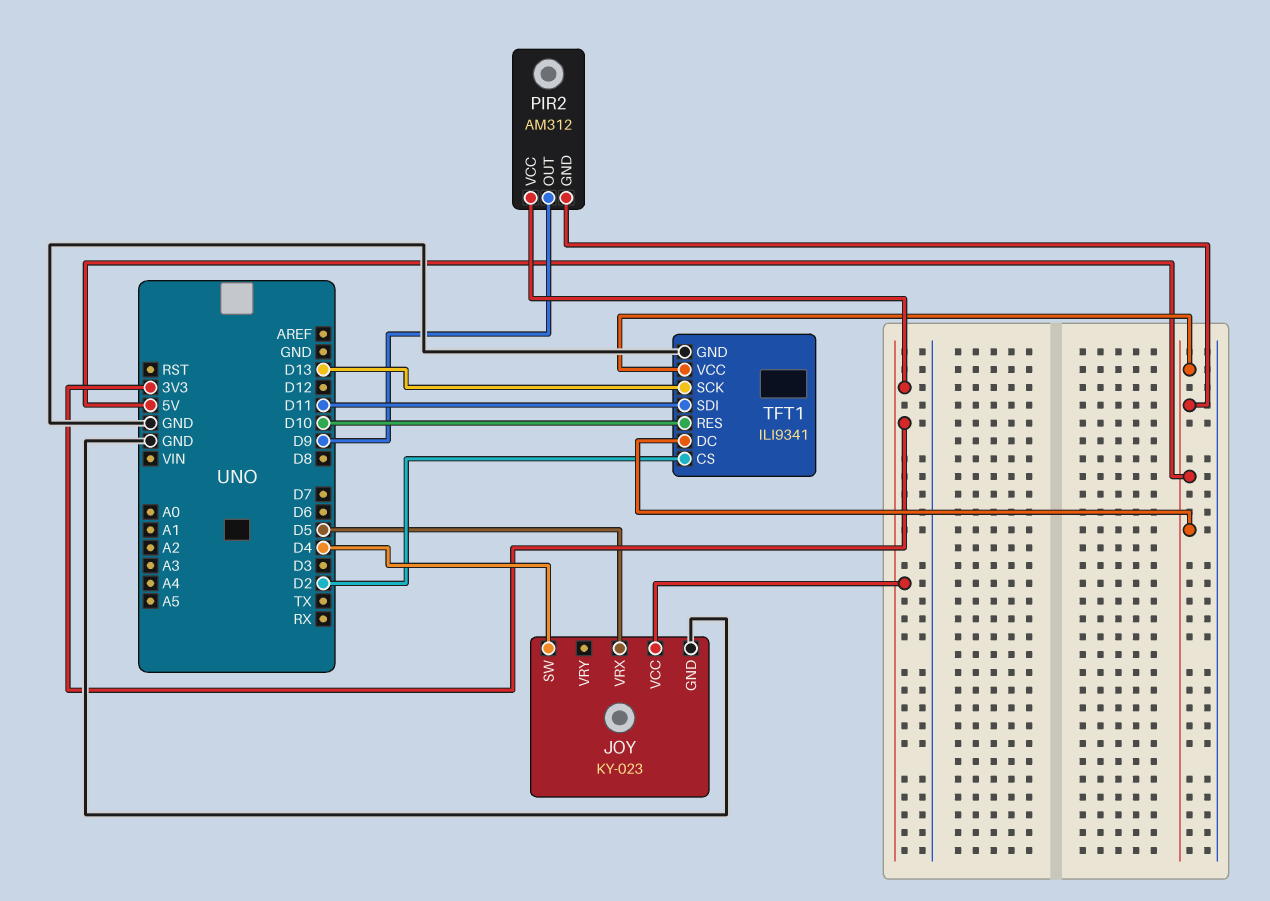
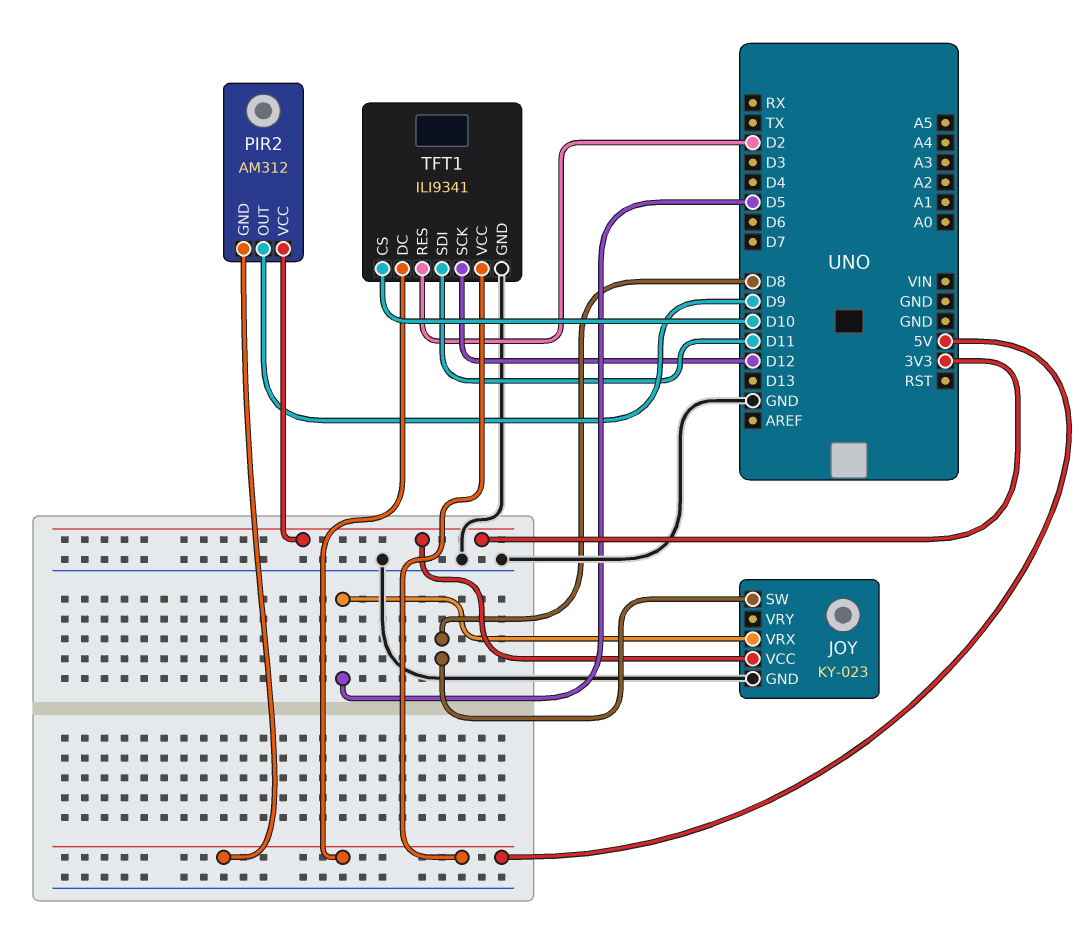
JOY pin SW: D4 -> D8
TFT1 pin CS: D2 -> D10
TFT1 pin RES: D10 -> D2
TFT1 pin SCK: D13 -> D12

